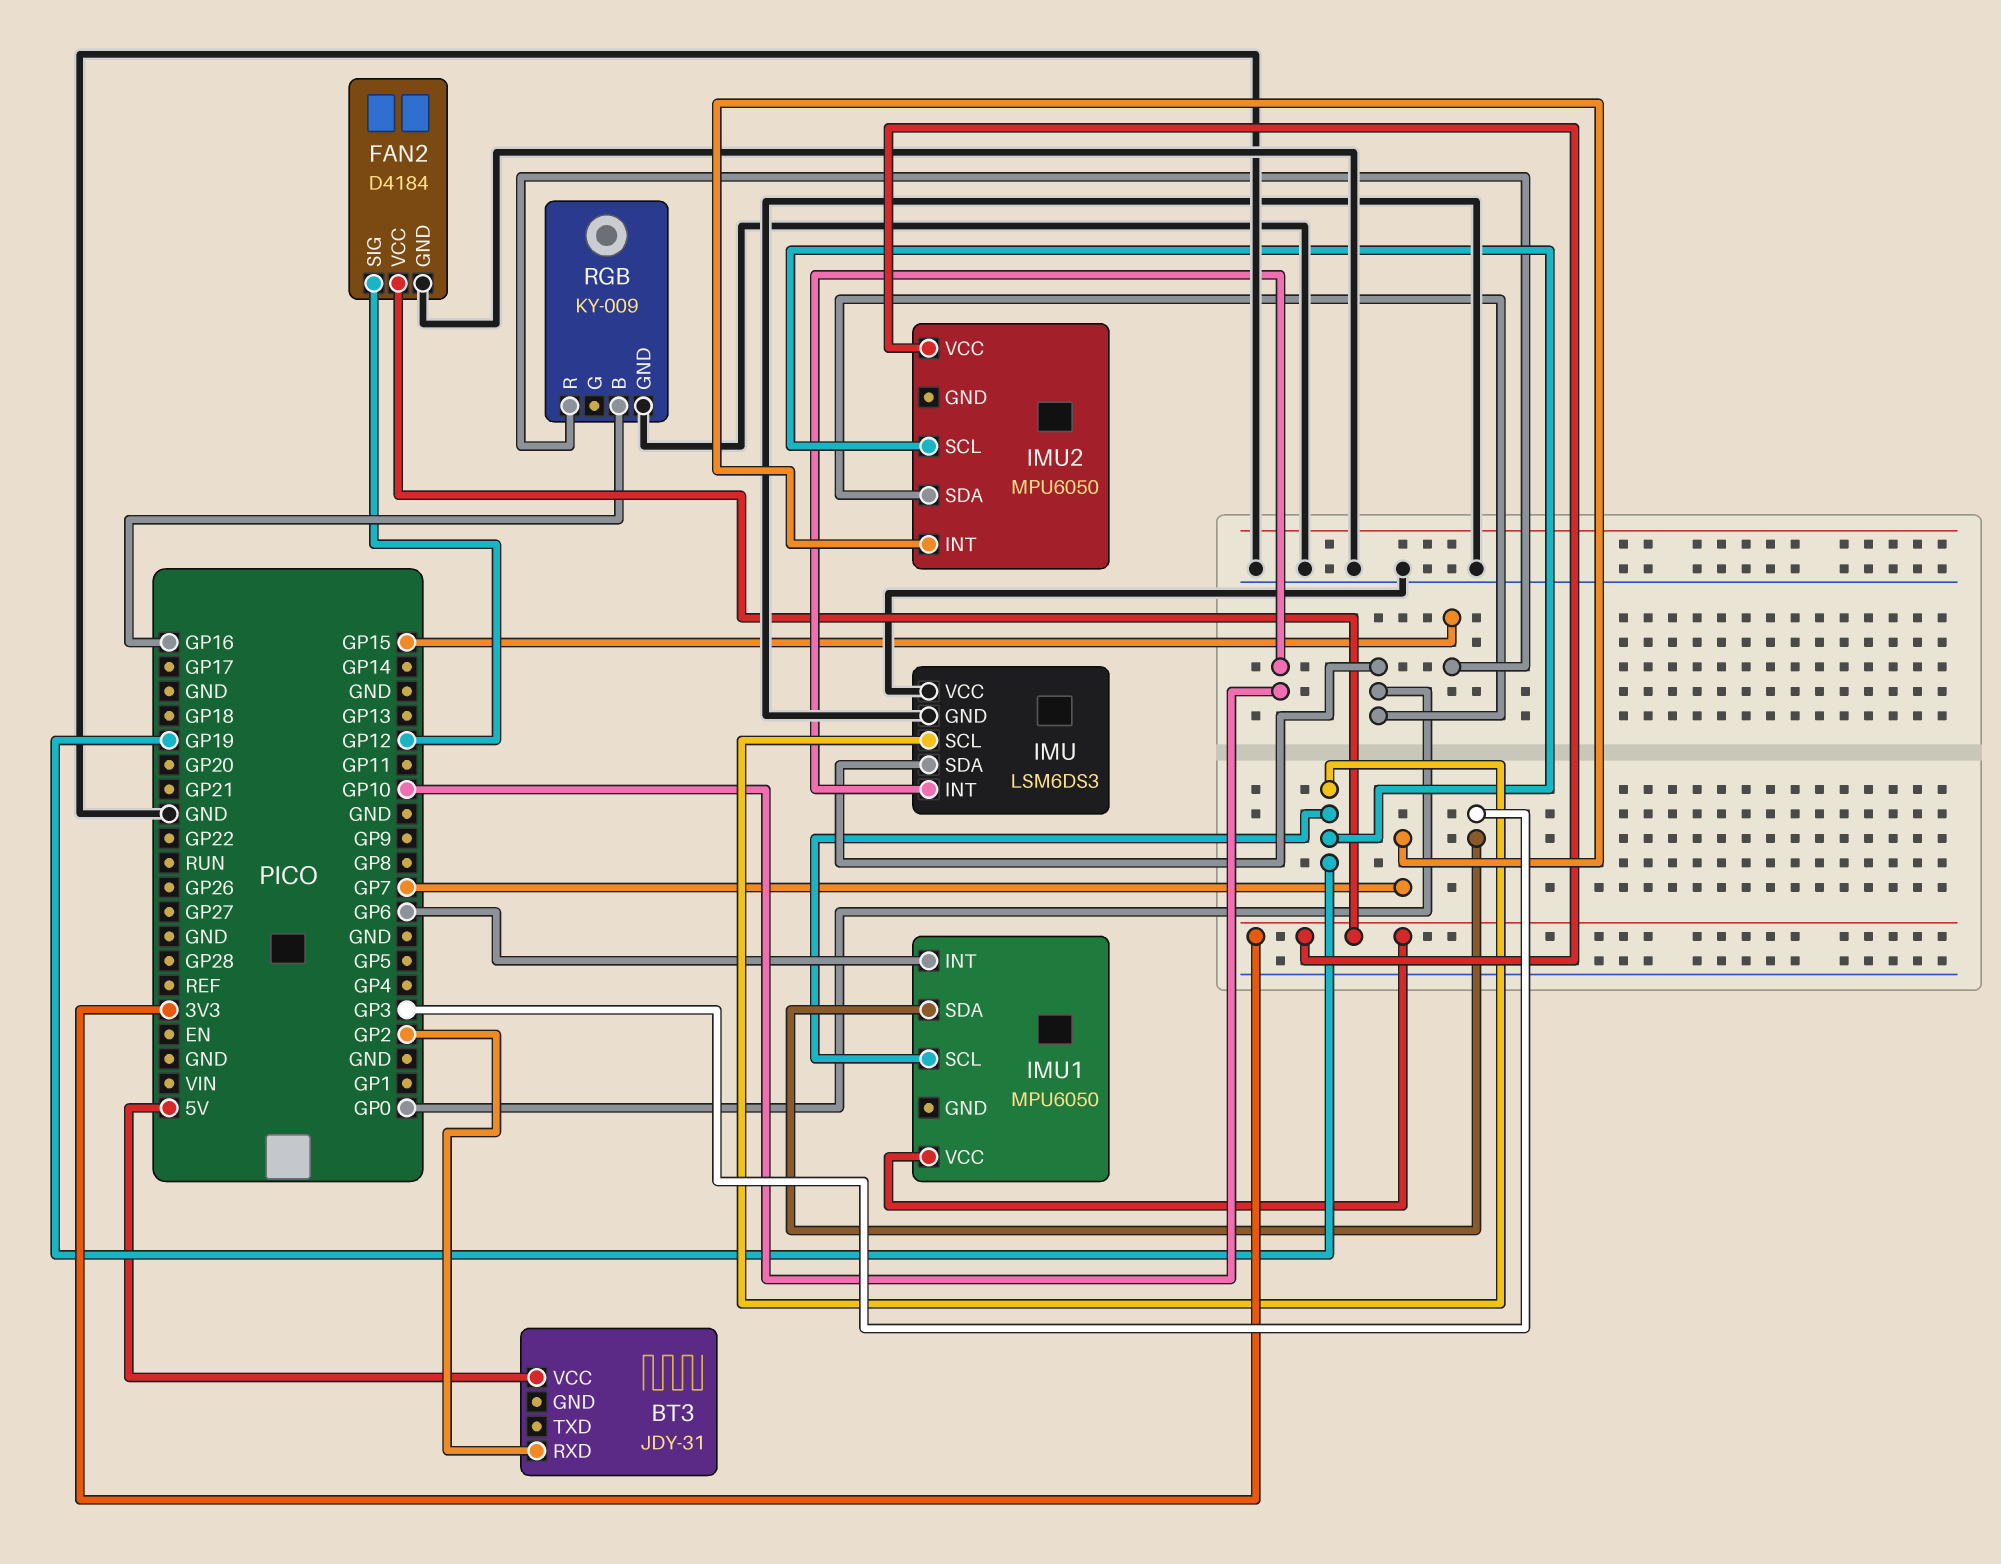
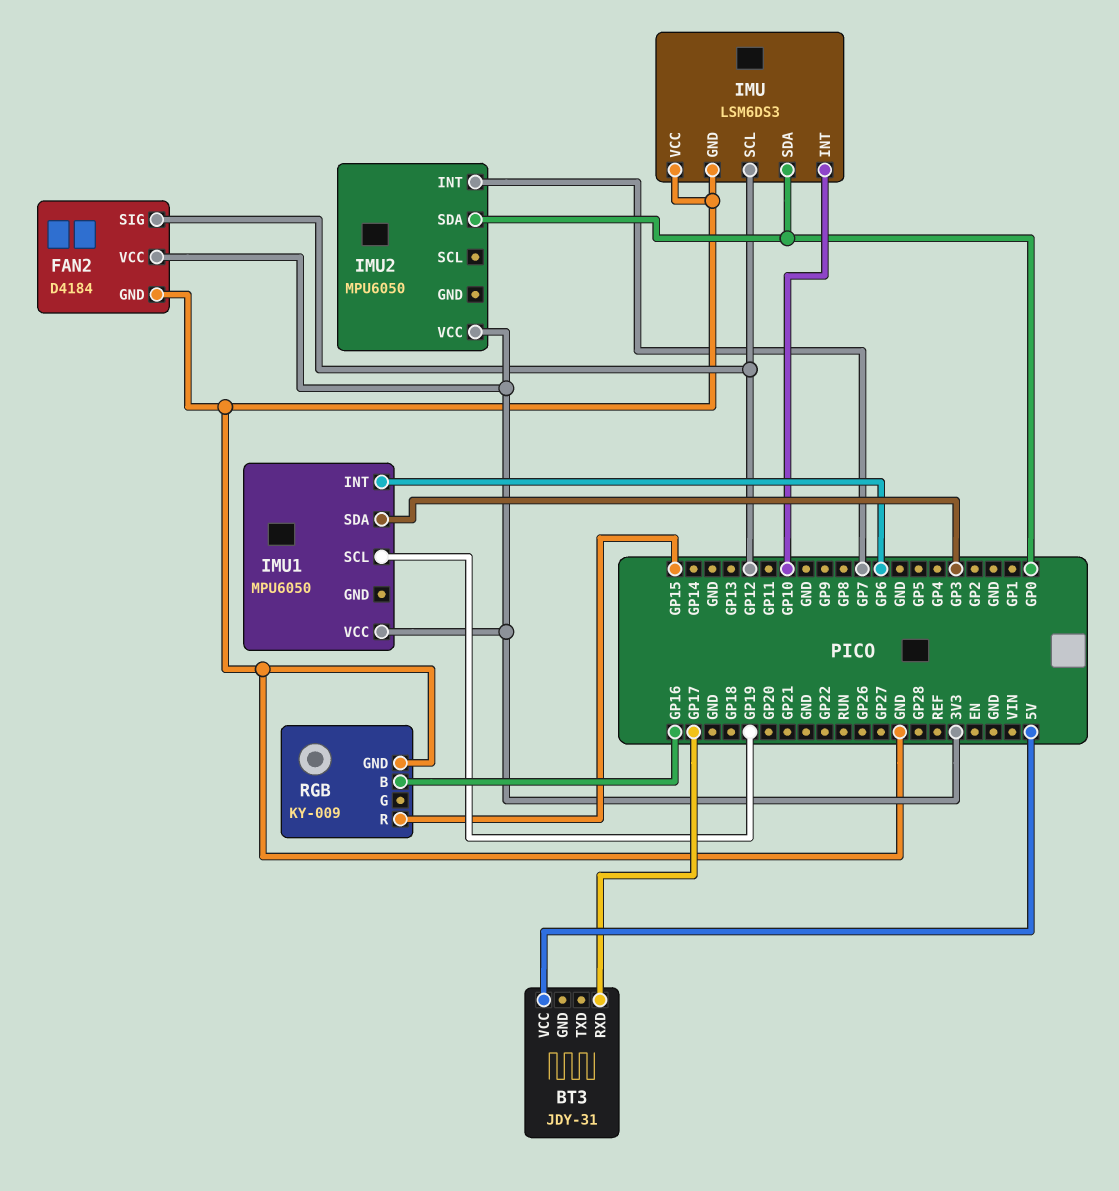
BT3 pin RXD: GP2 -> GP17
IMU pin SCL: GP19 -> GP12
IMU2 pin SCL: GP19 -> none

